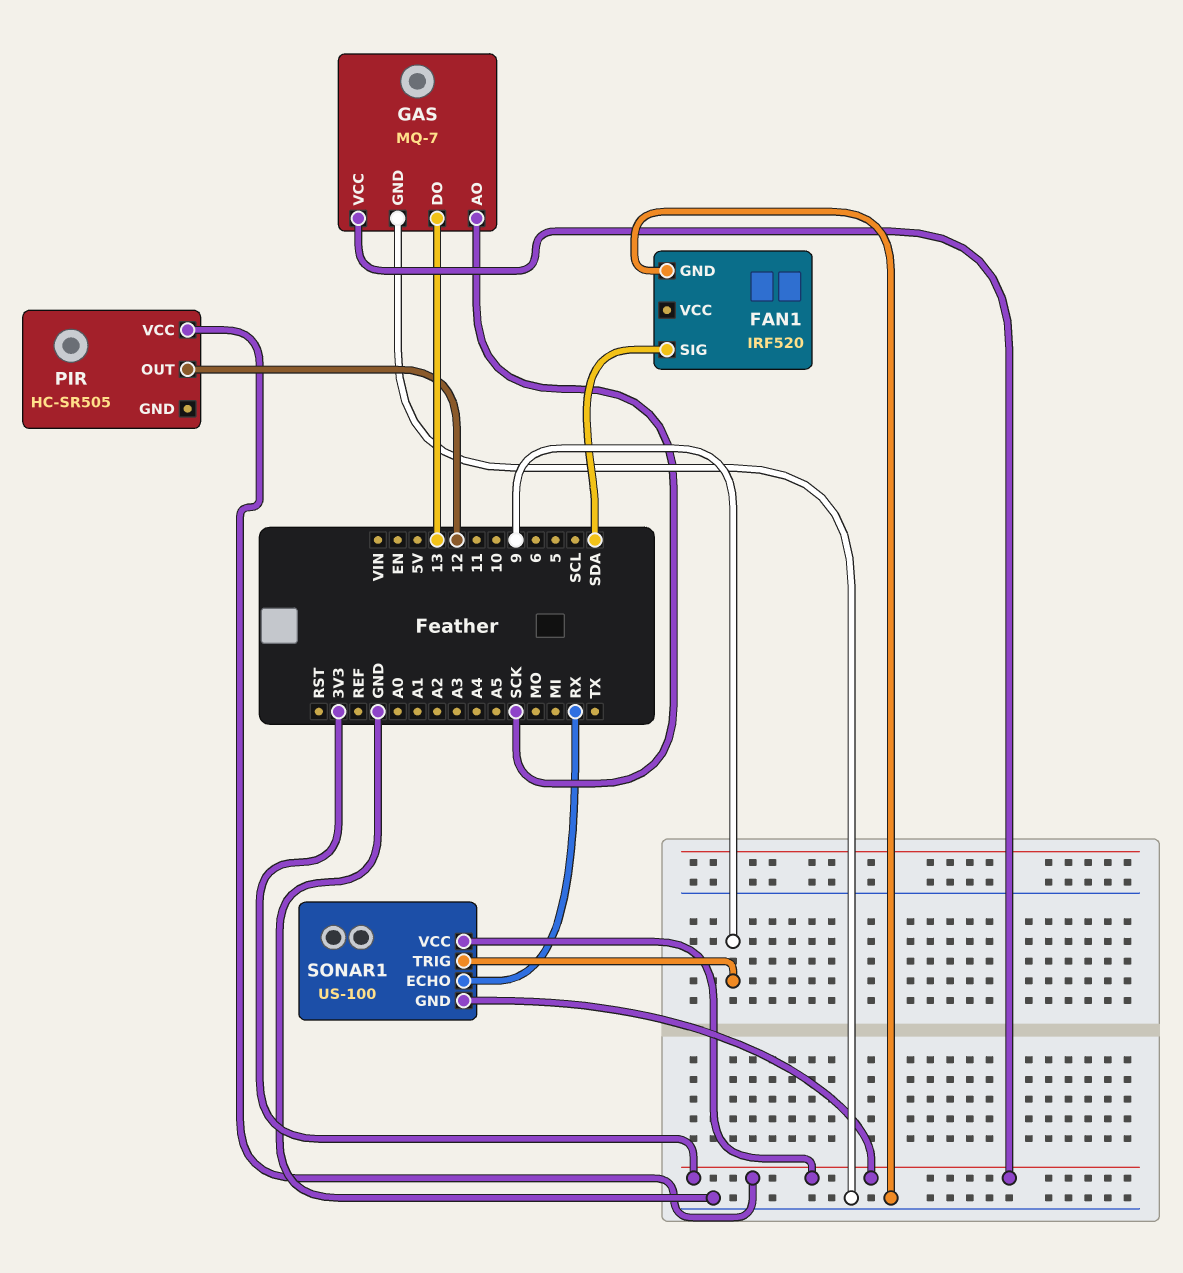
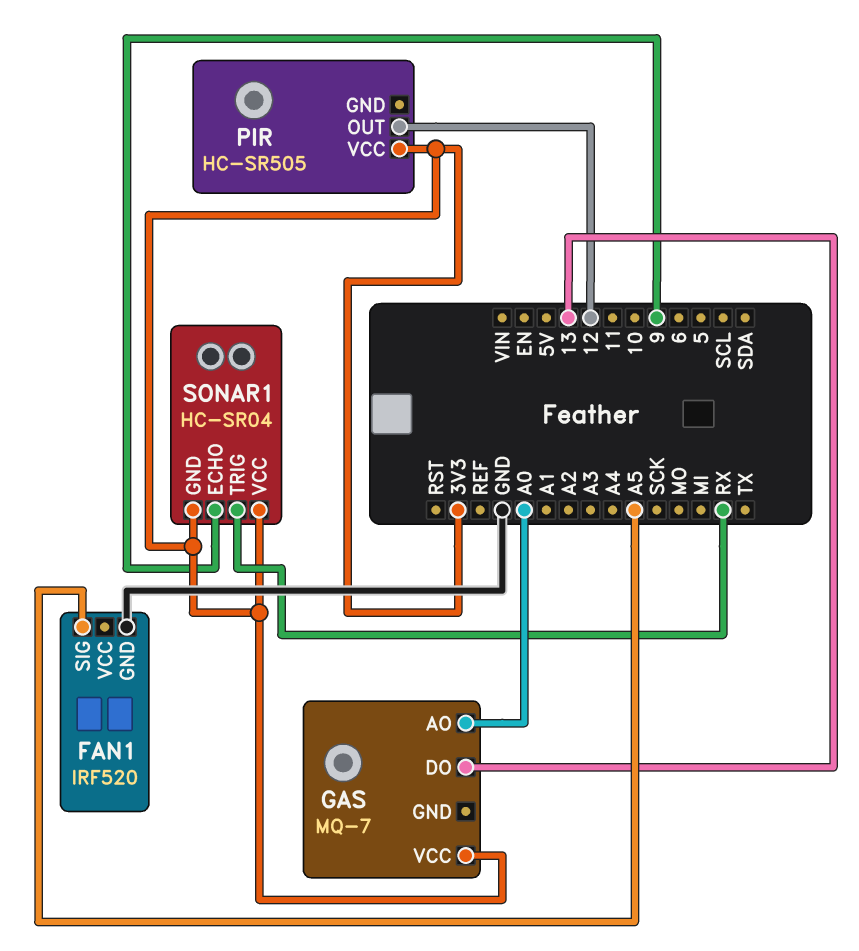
FAN1 pin SIG: SDA -> A5
GAS pin AO: SCK -> A0
GAS pin GND: GND -> none
SONAR1: US-100 -> HC-SR04
SONAR1 pin ECHO: RX -> 9
SONAR1 pin TRIG: 9 -> RX

